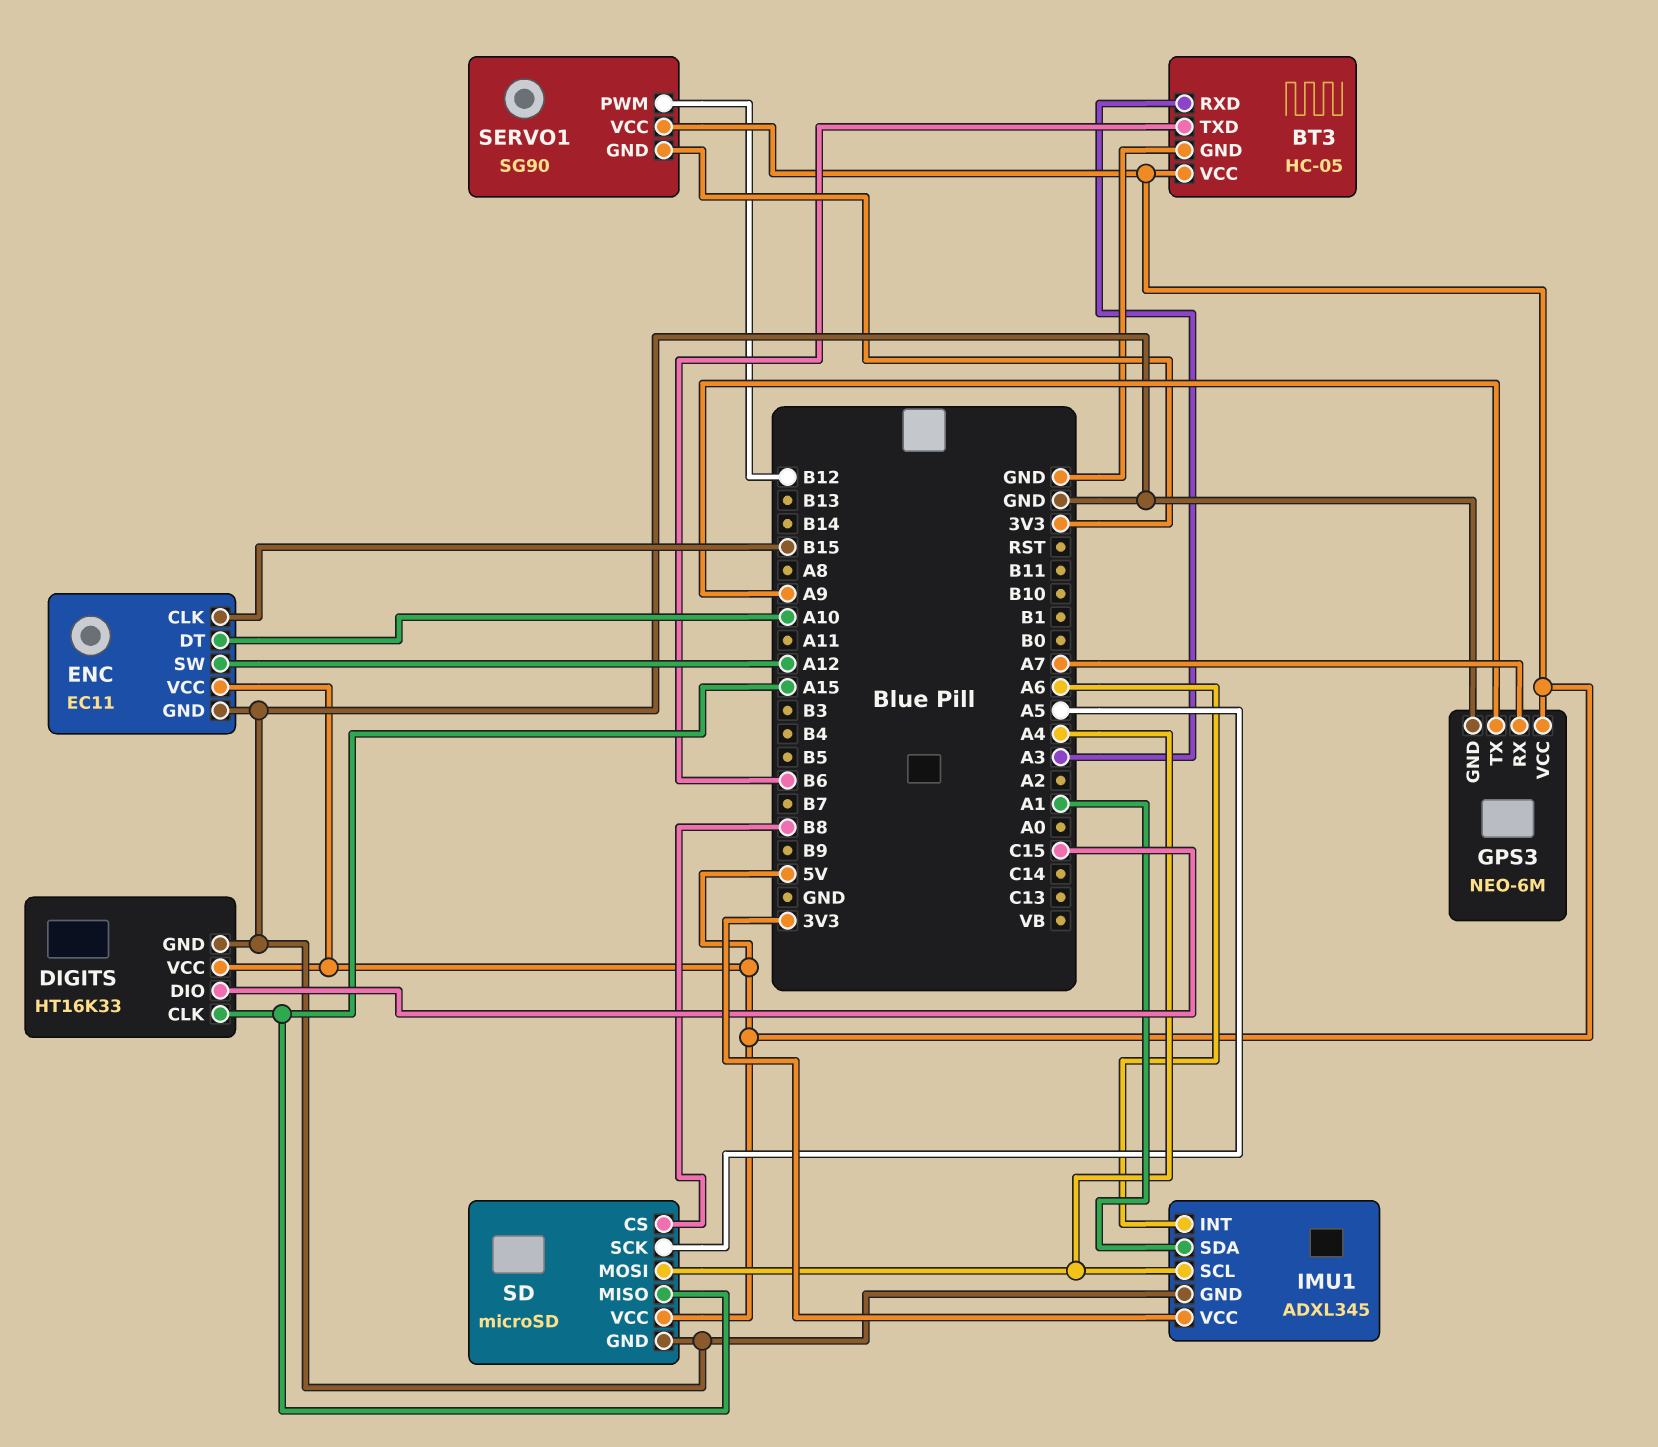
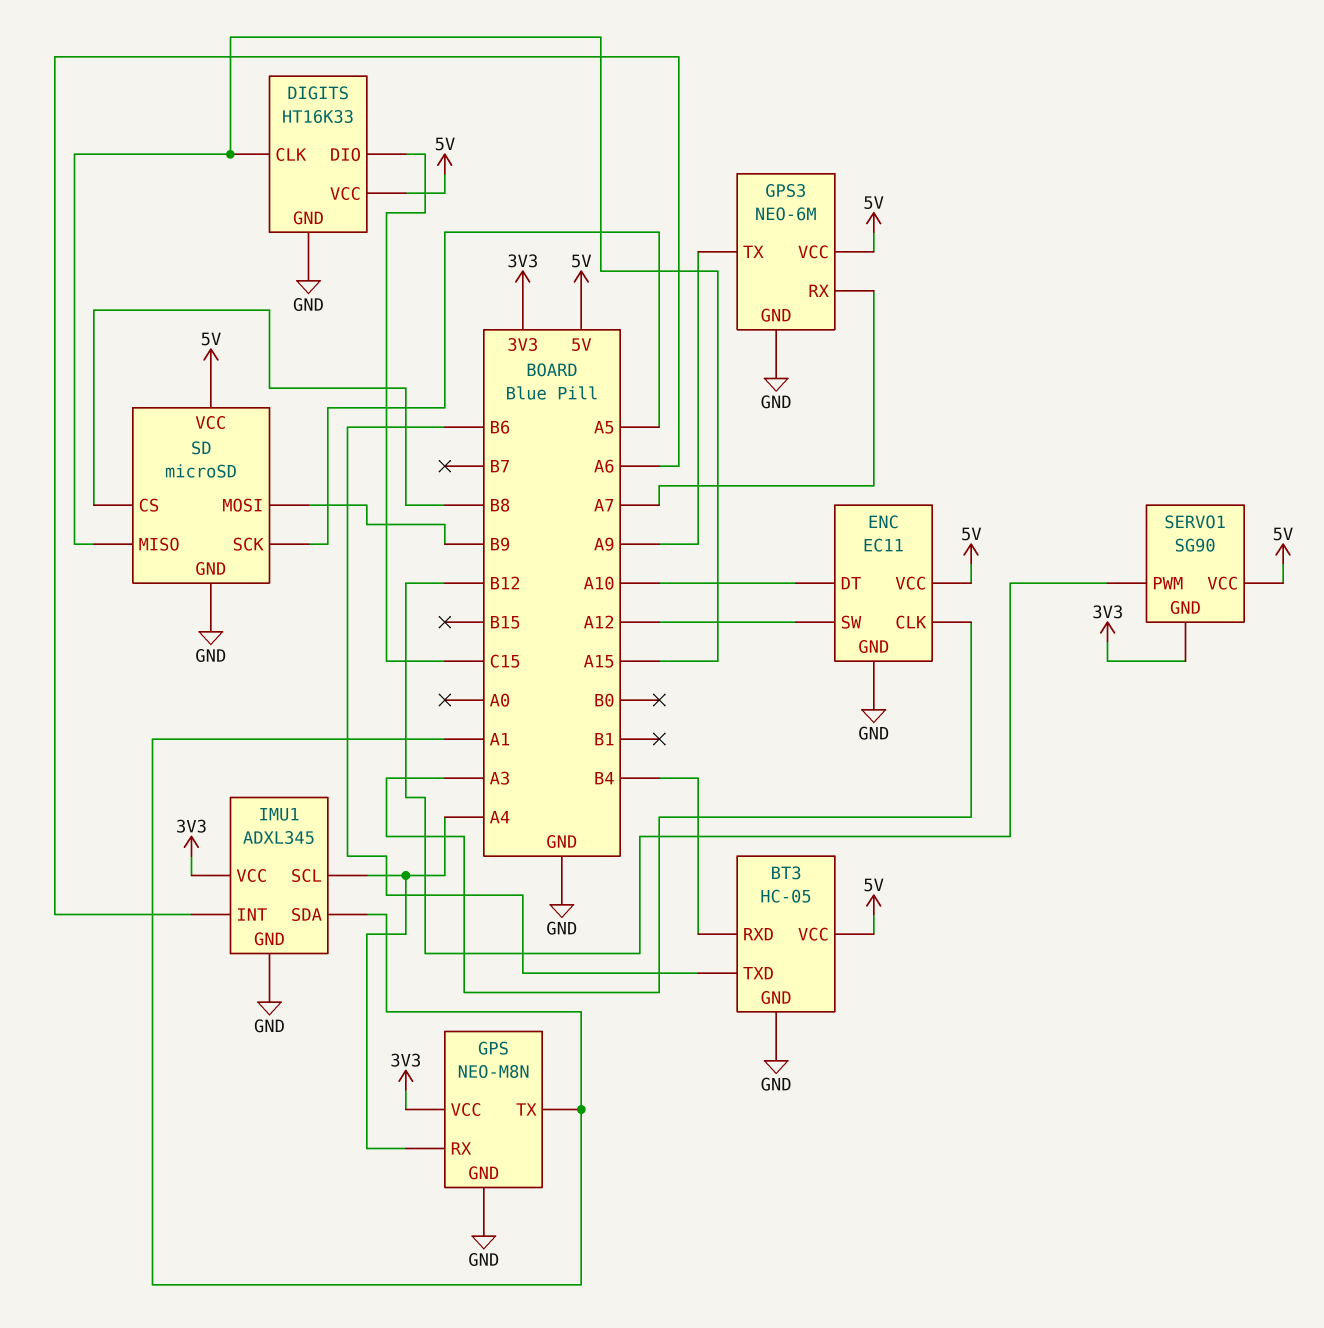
BT3 pin RXD: A3 -> B4
ENC pin CLK: B15 -> A3
GPS: none -> NEO-M8N
GPS pin GND: none -> GND
GPS pin RX: none -> A4
GPS pin TX: none -> A1
GPS pin VCC: none -> 3V3
SD pin MOSI: A4 -> B9

